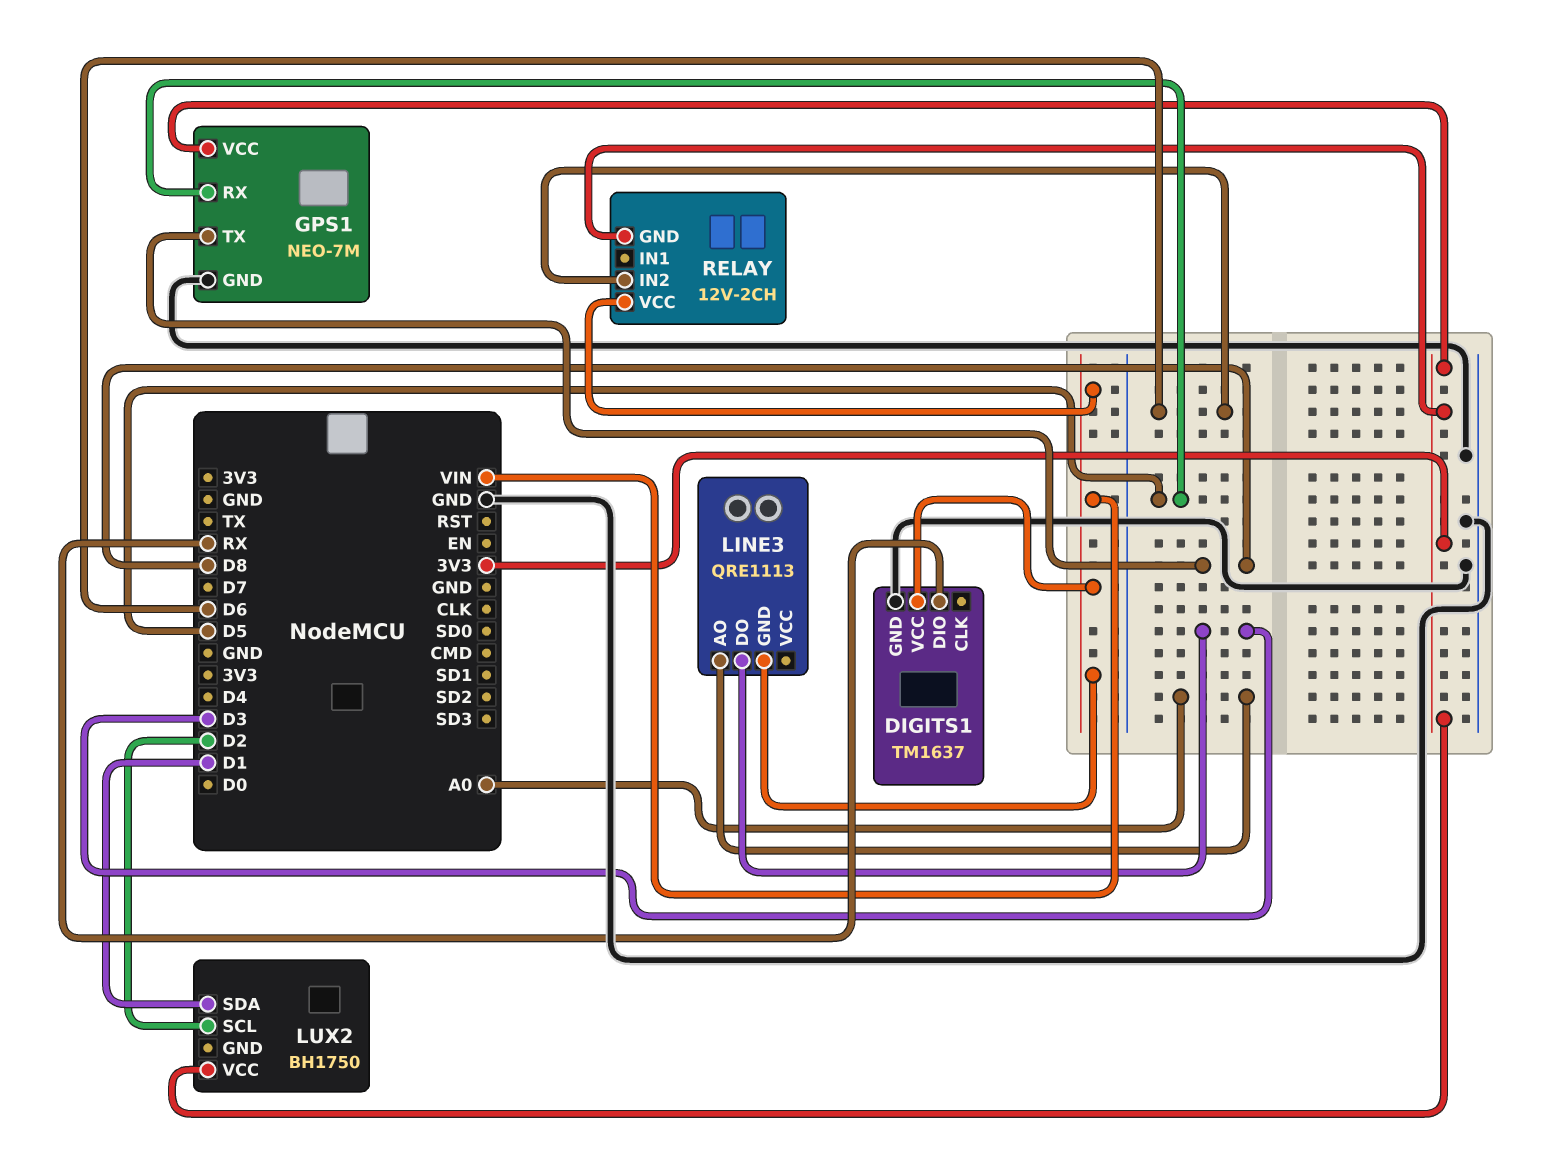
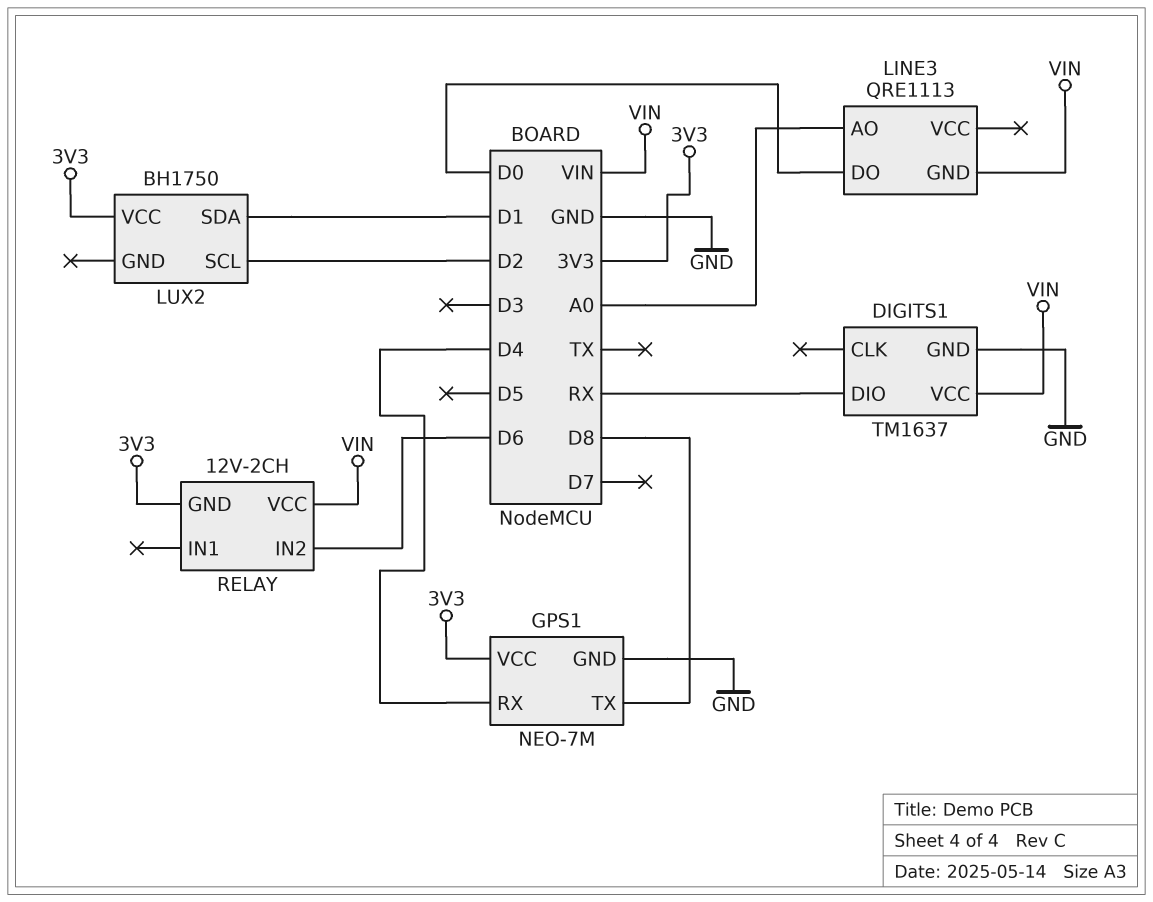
GPS1 pin RX: D5 -> D4
LINE3 pin DO: D3 -> D0

